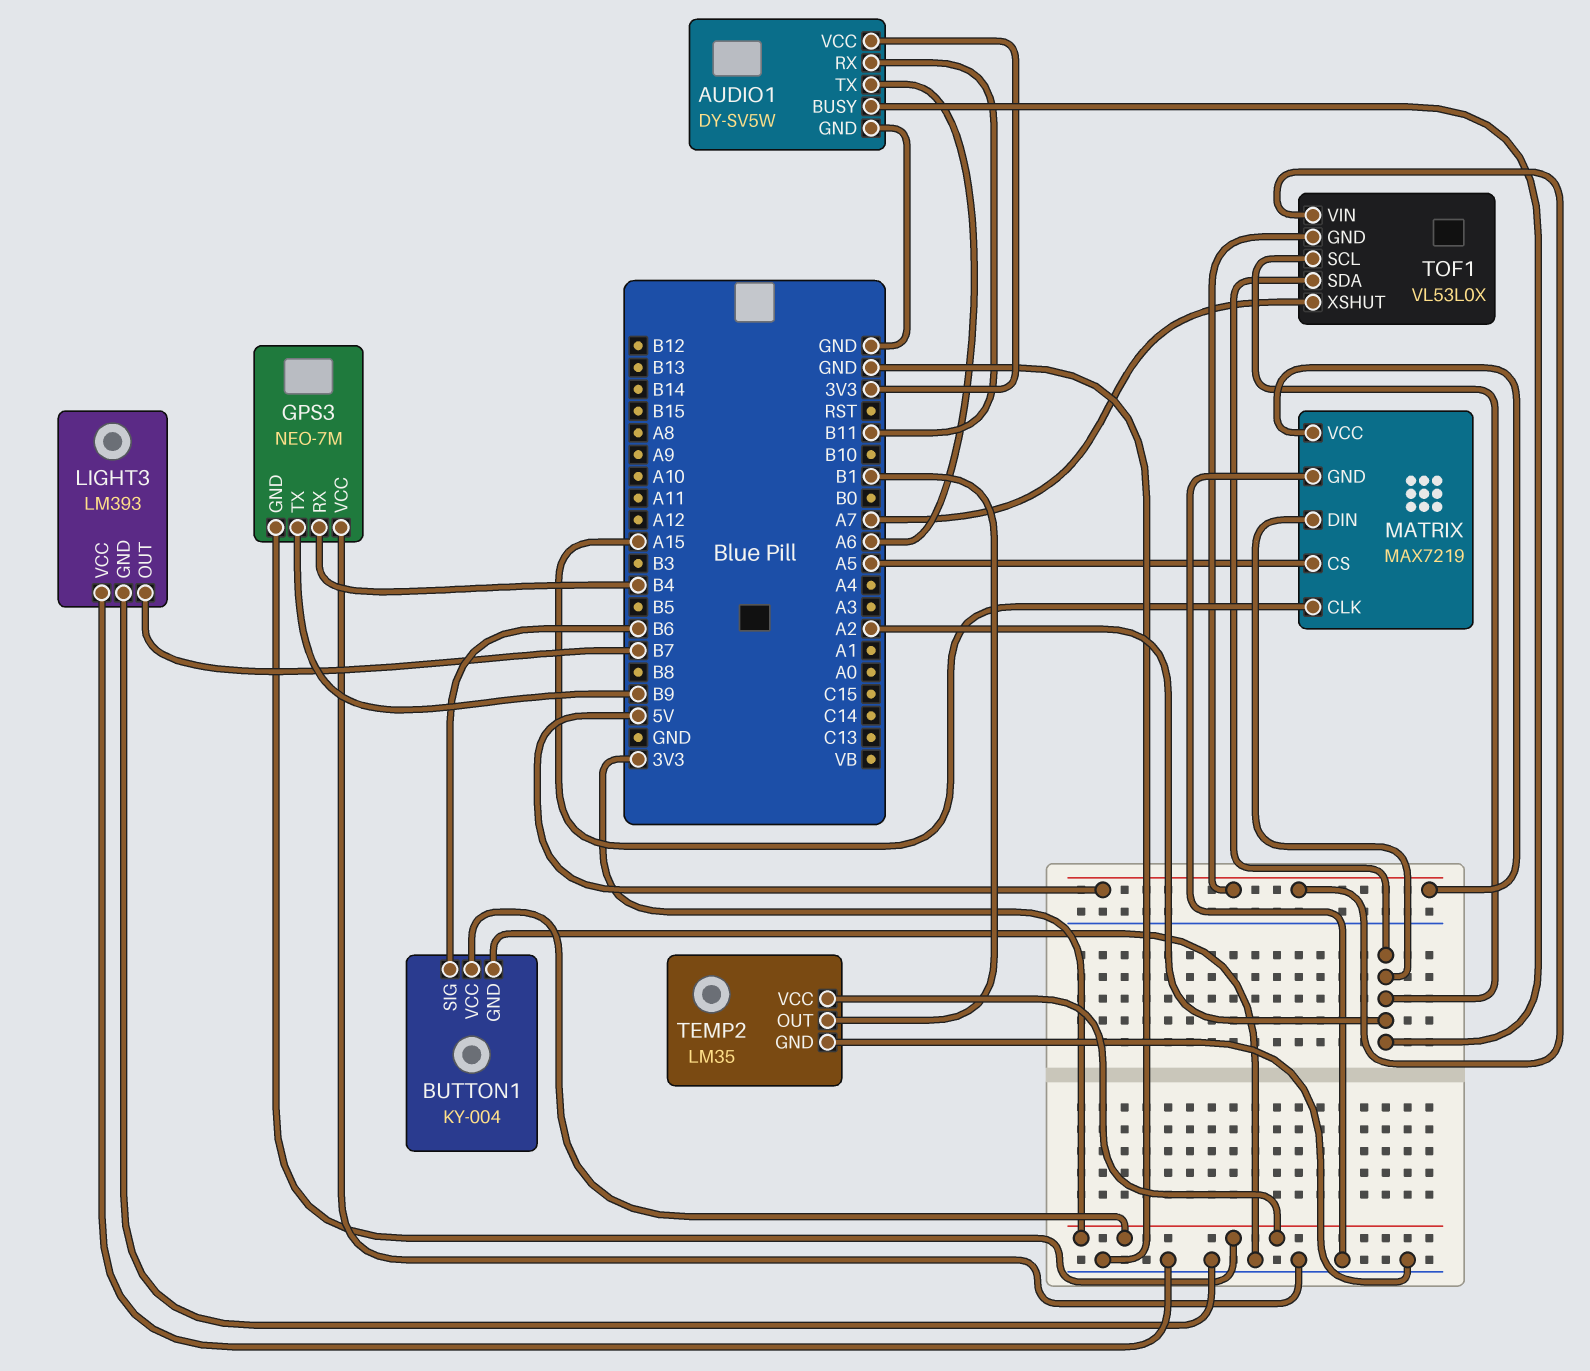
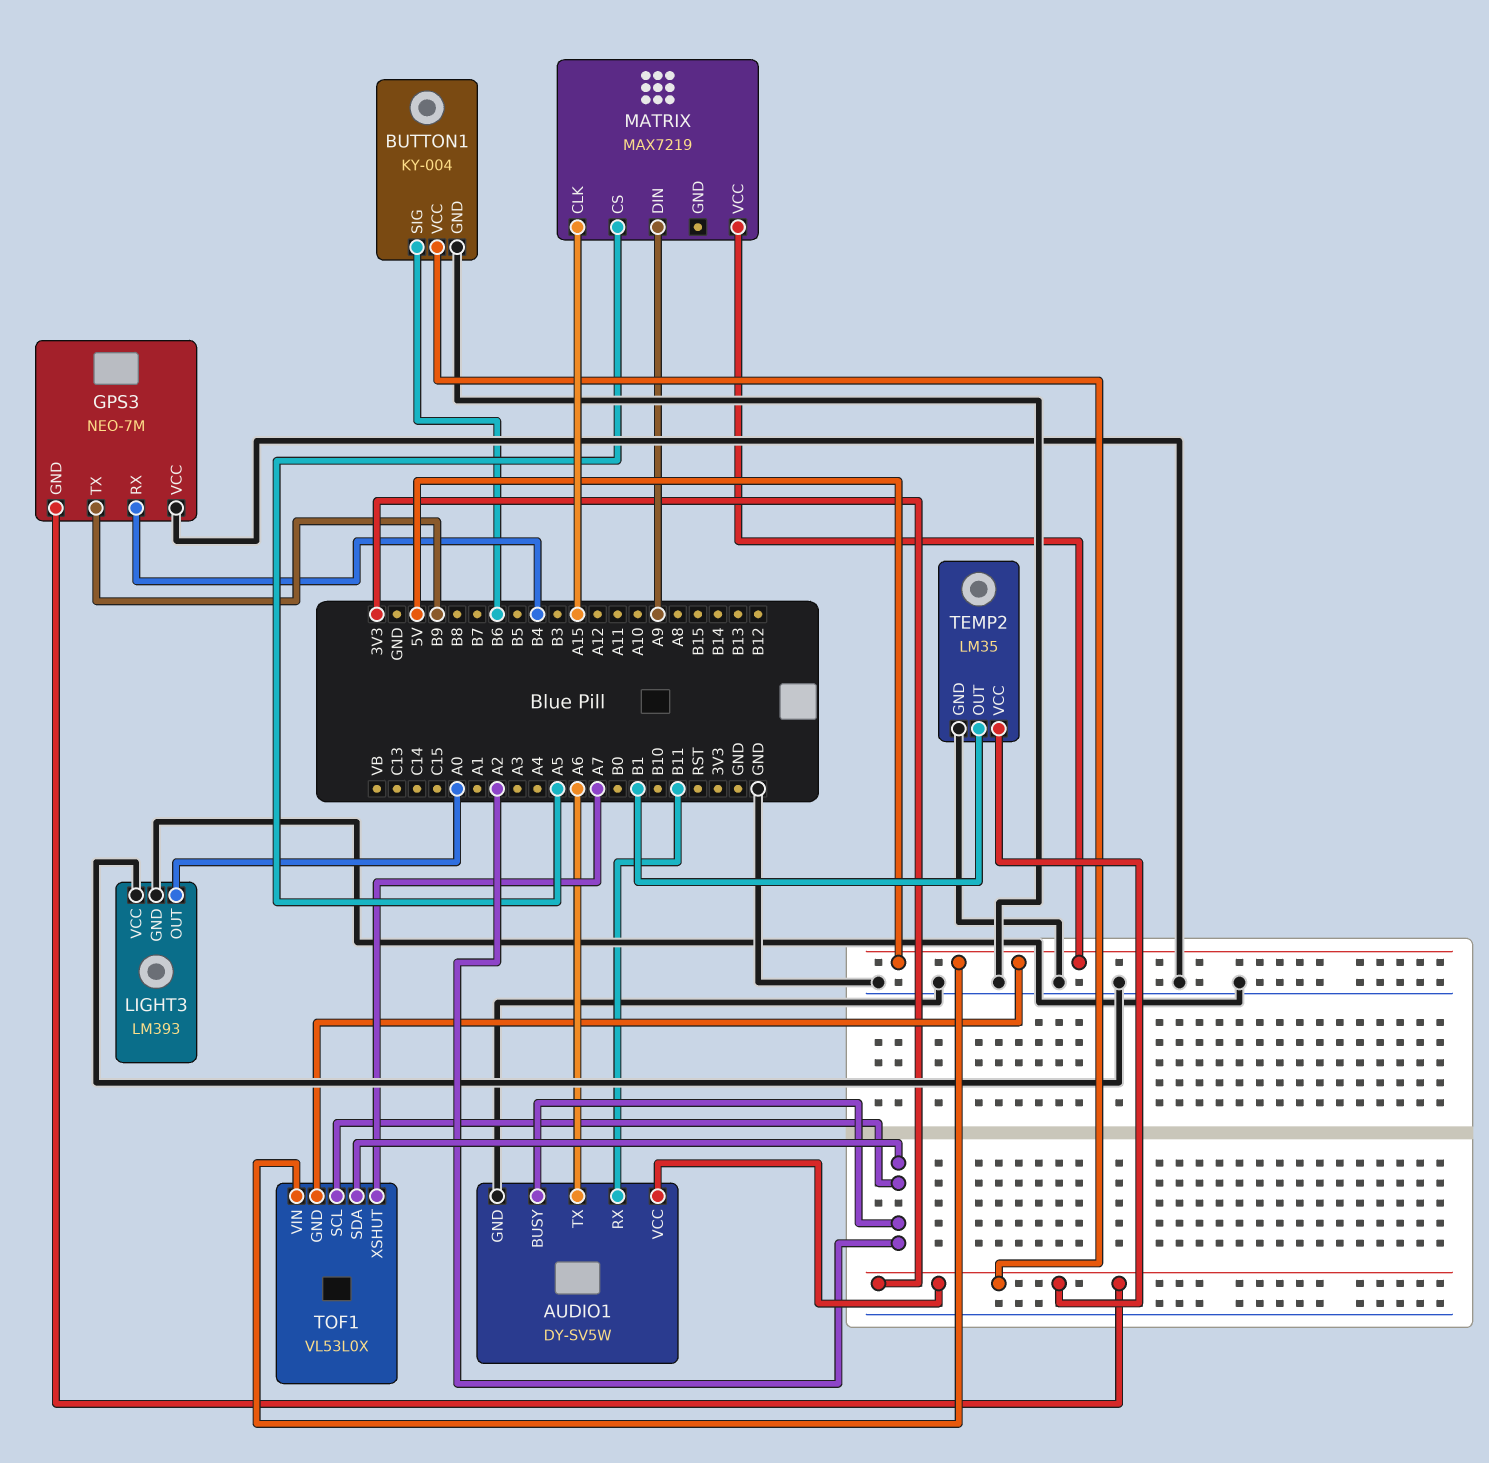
LIGHT3 pin OUT: B7 -> A0
MATRIX pin DIN: A2 -> A9
MATRIX pin GND: GND -> none

